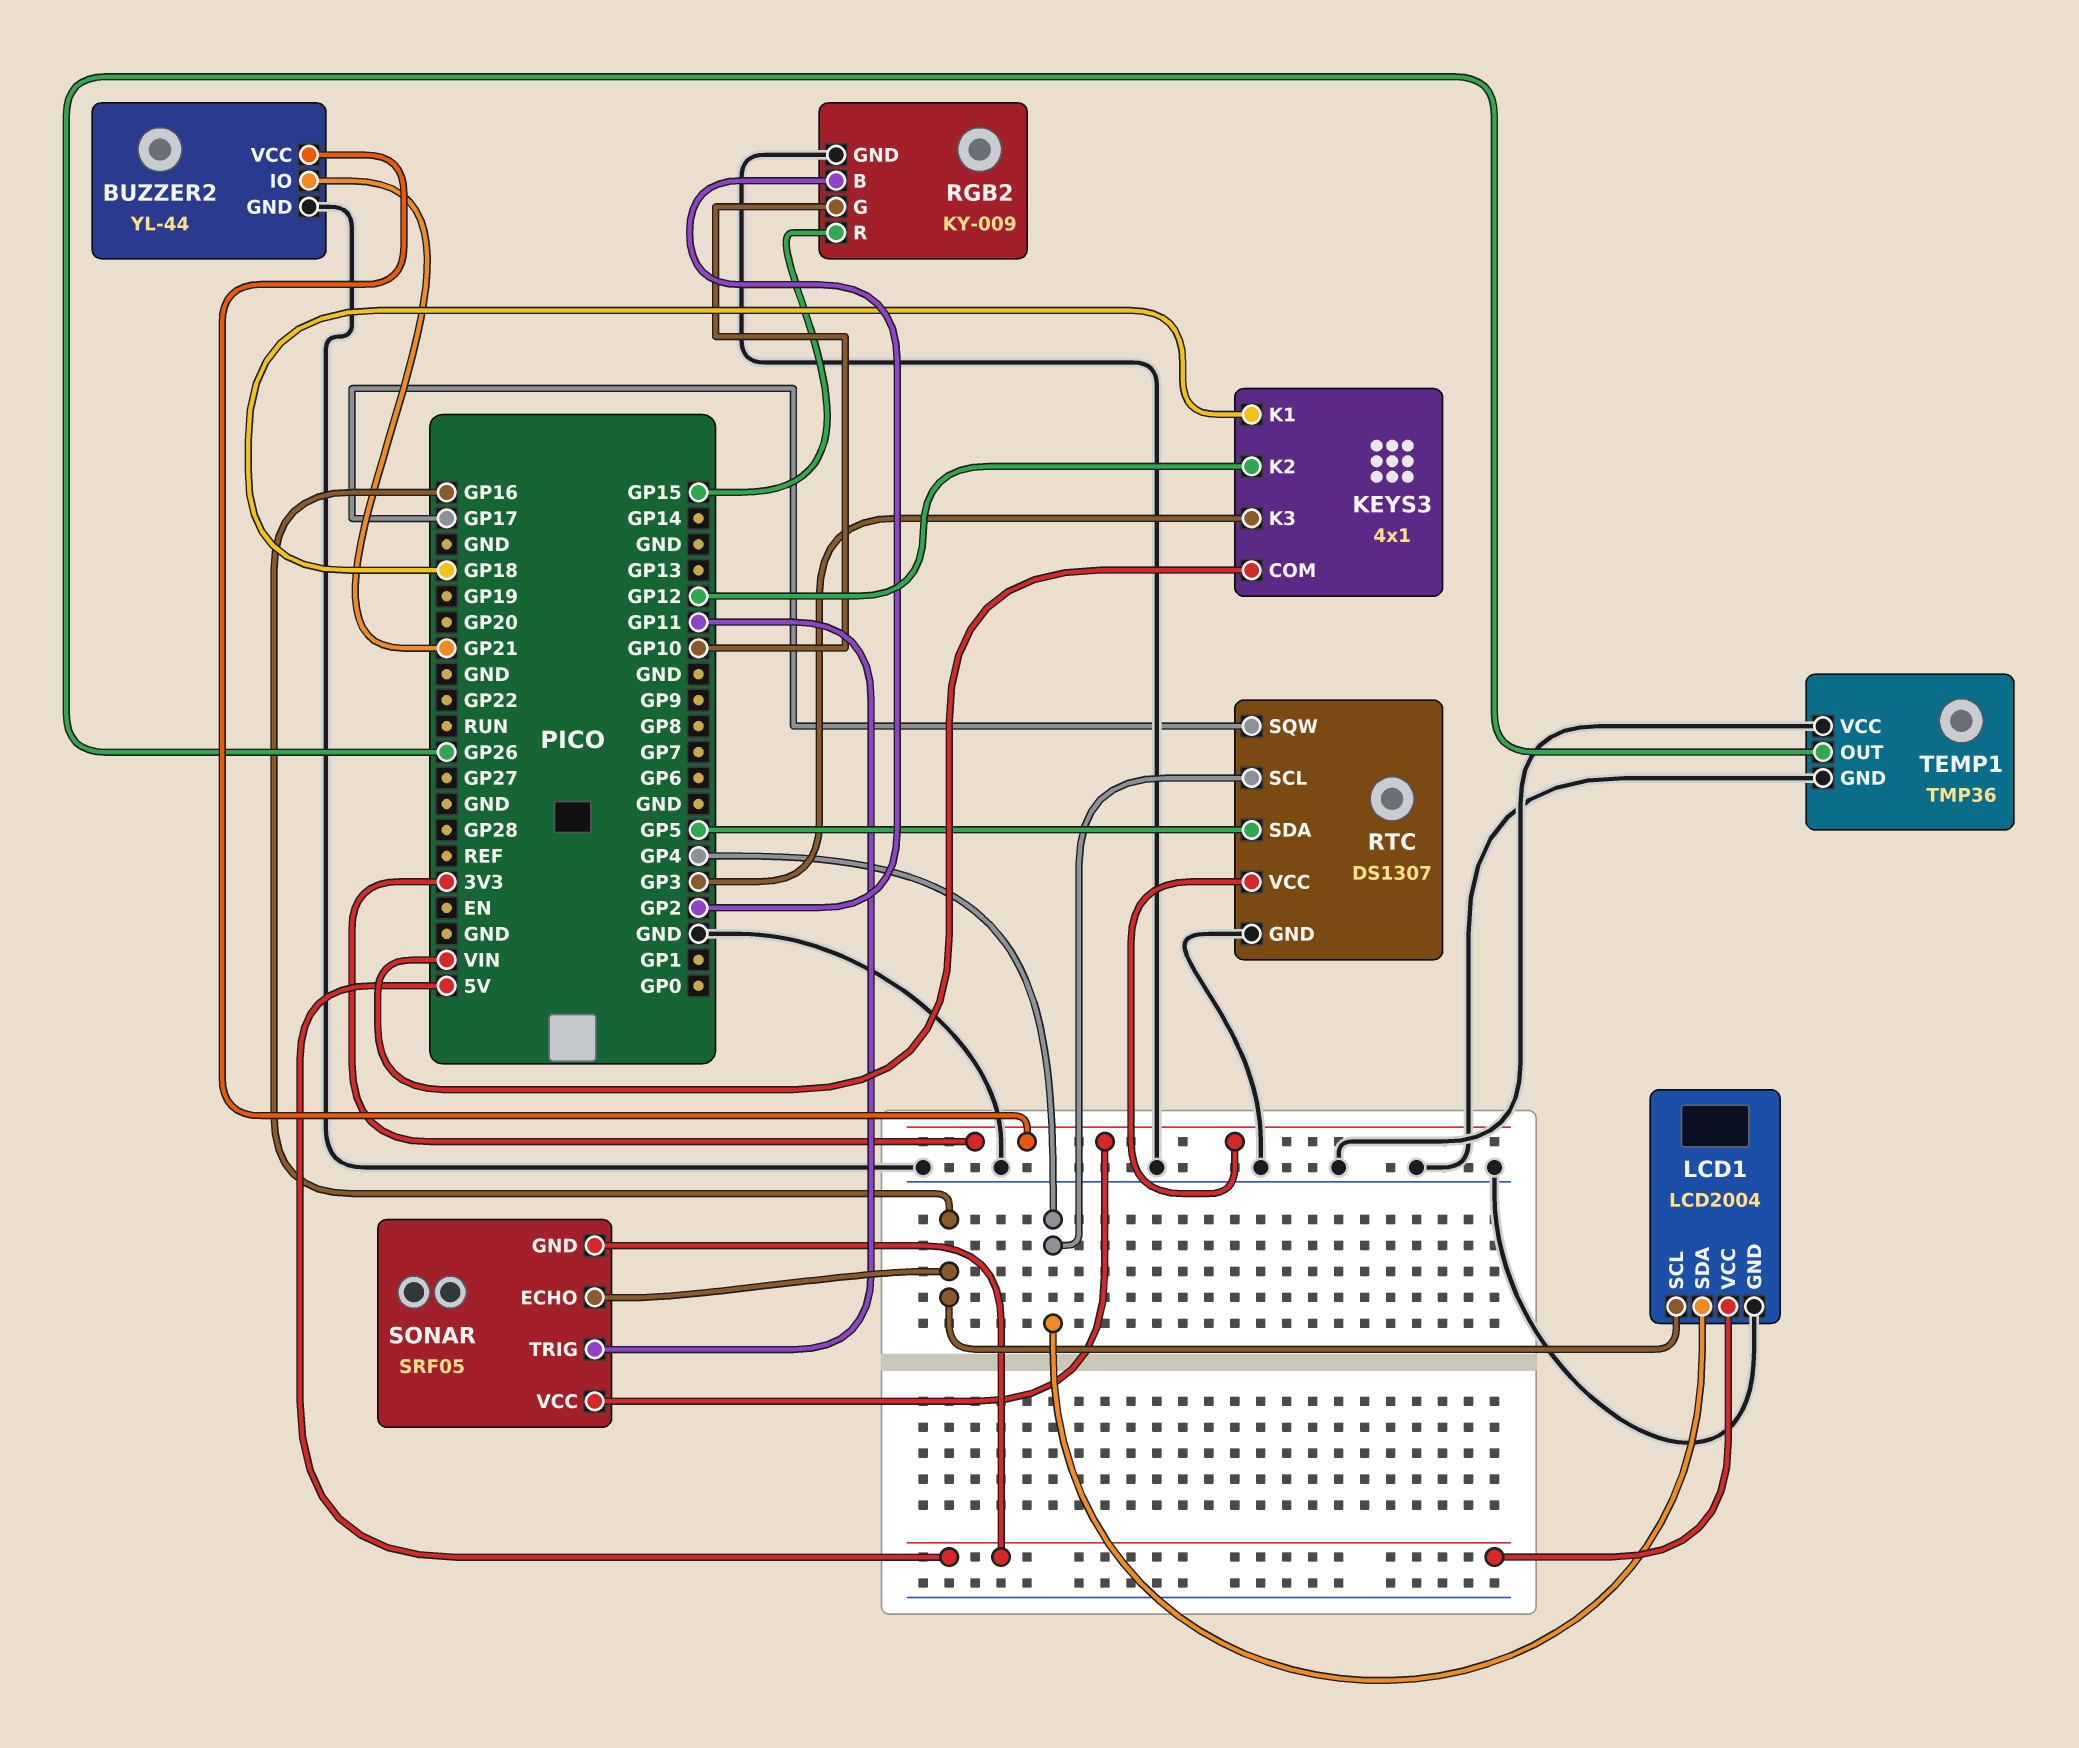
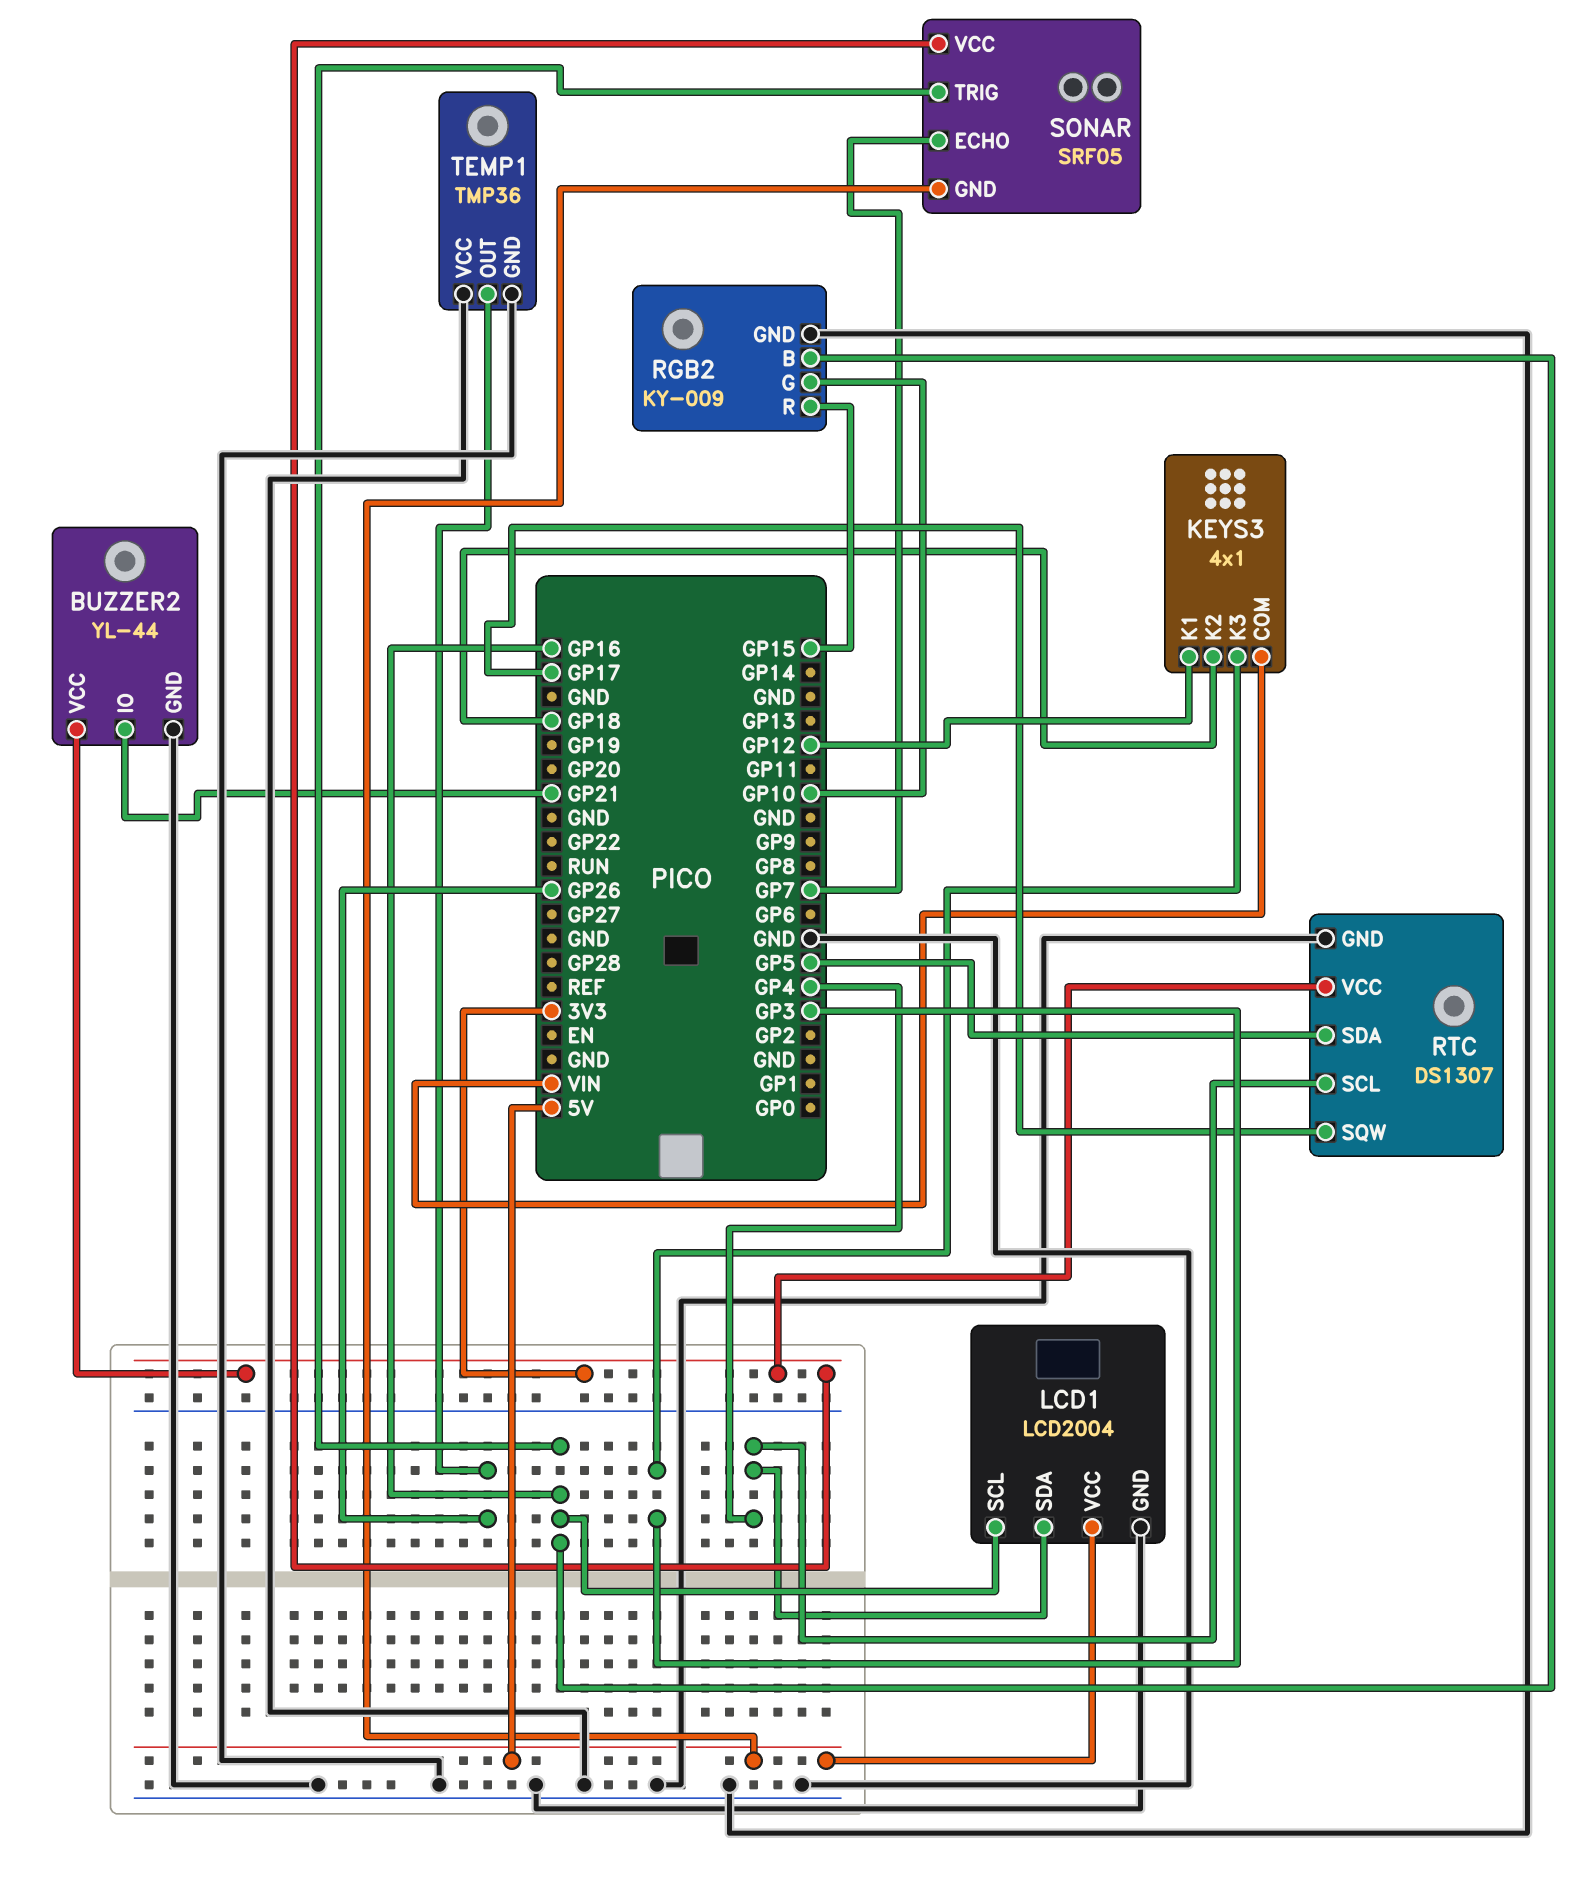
KEYS3 pin K1: GP18 -> GP12
KEYS3 pin K2: GP12 -> GP18
RGB2 pin B: GP2 -> GP16
SONAR pin ECHO: GP16 -> GP7
SONAR pin TRIG: GP11 -> GP16

